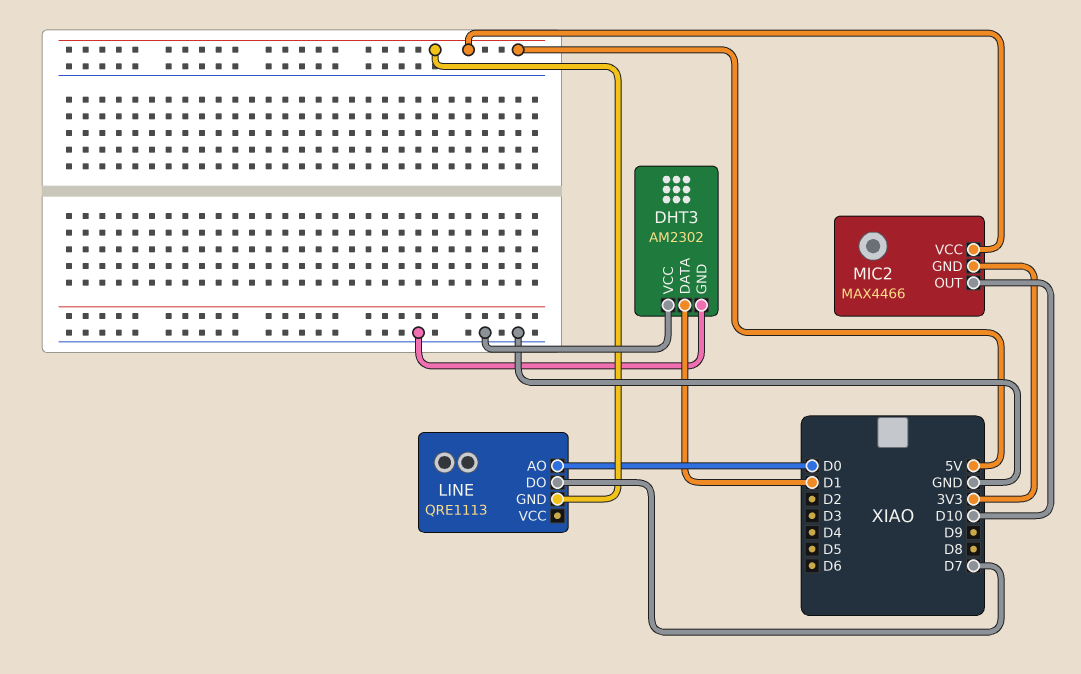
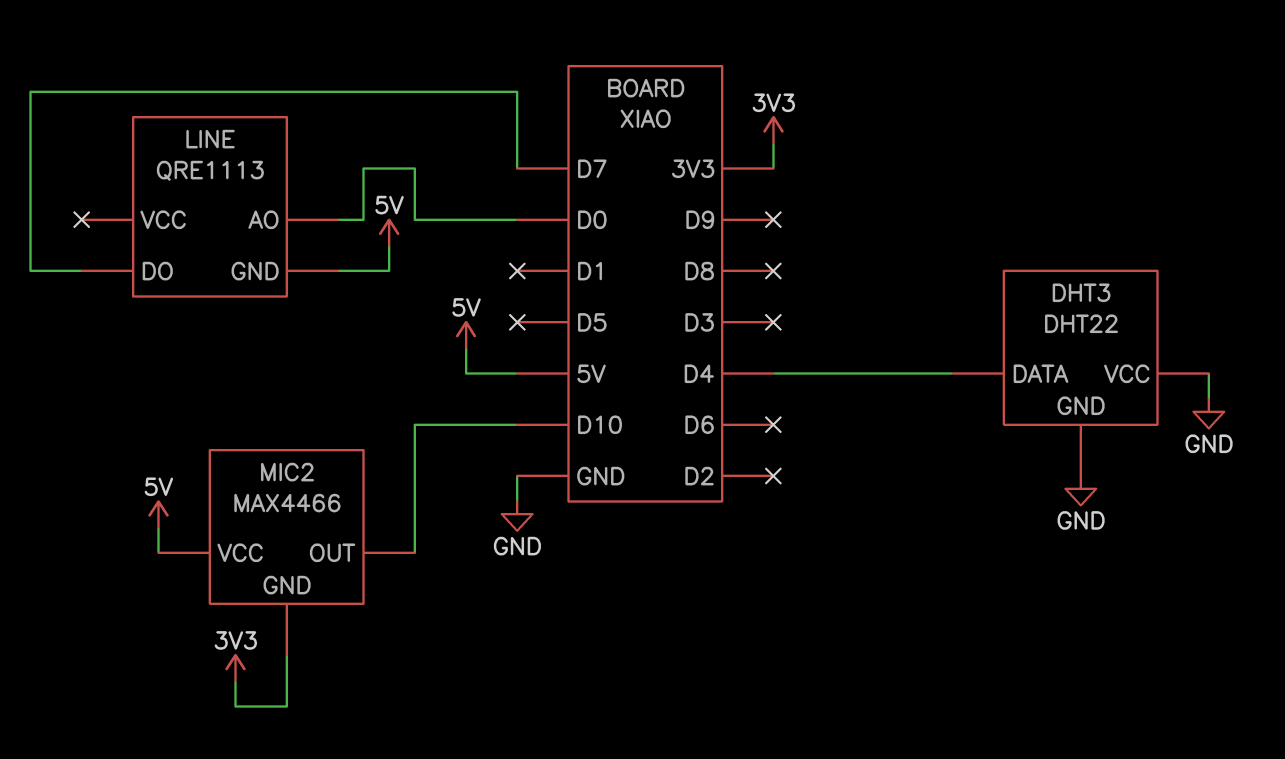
DHT3: AM2302 -> DHT22
DHT3 pin DATA: D1 -> D4

